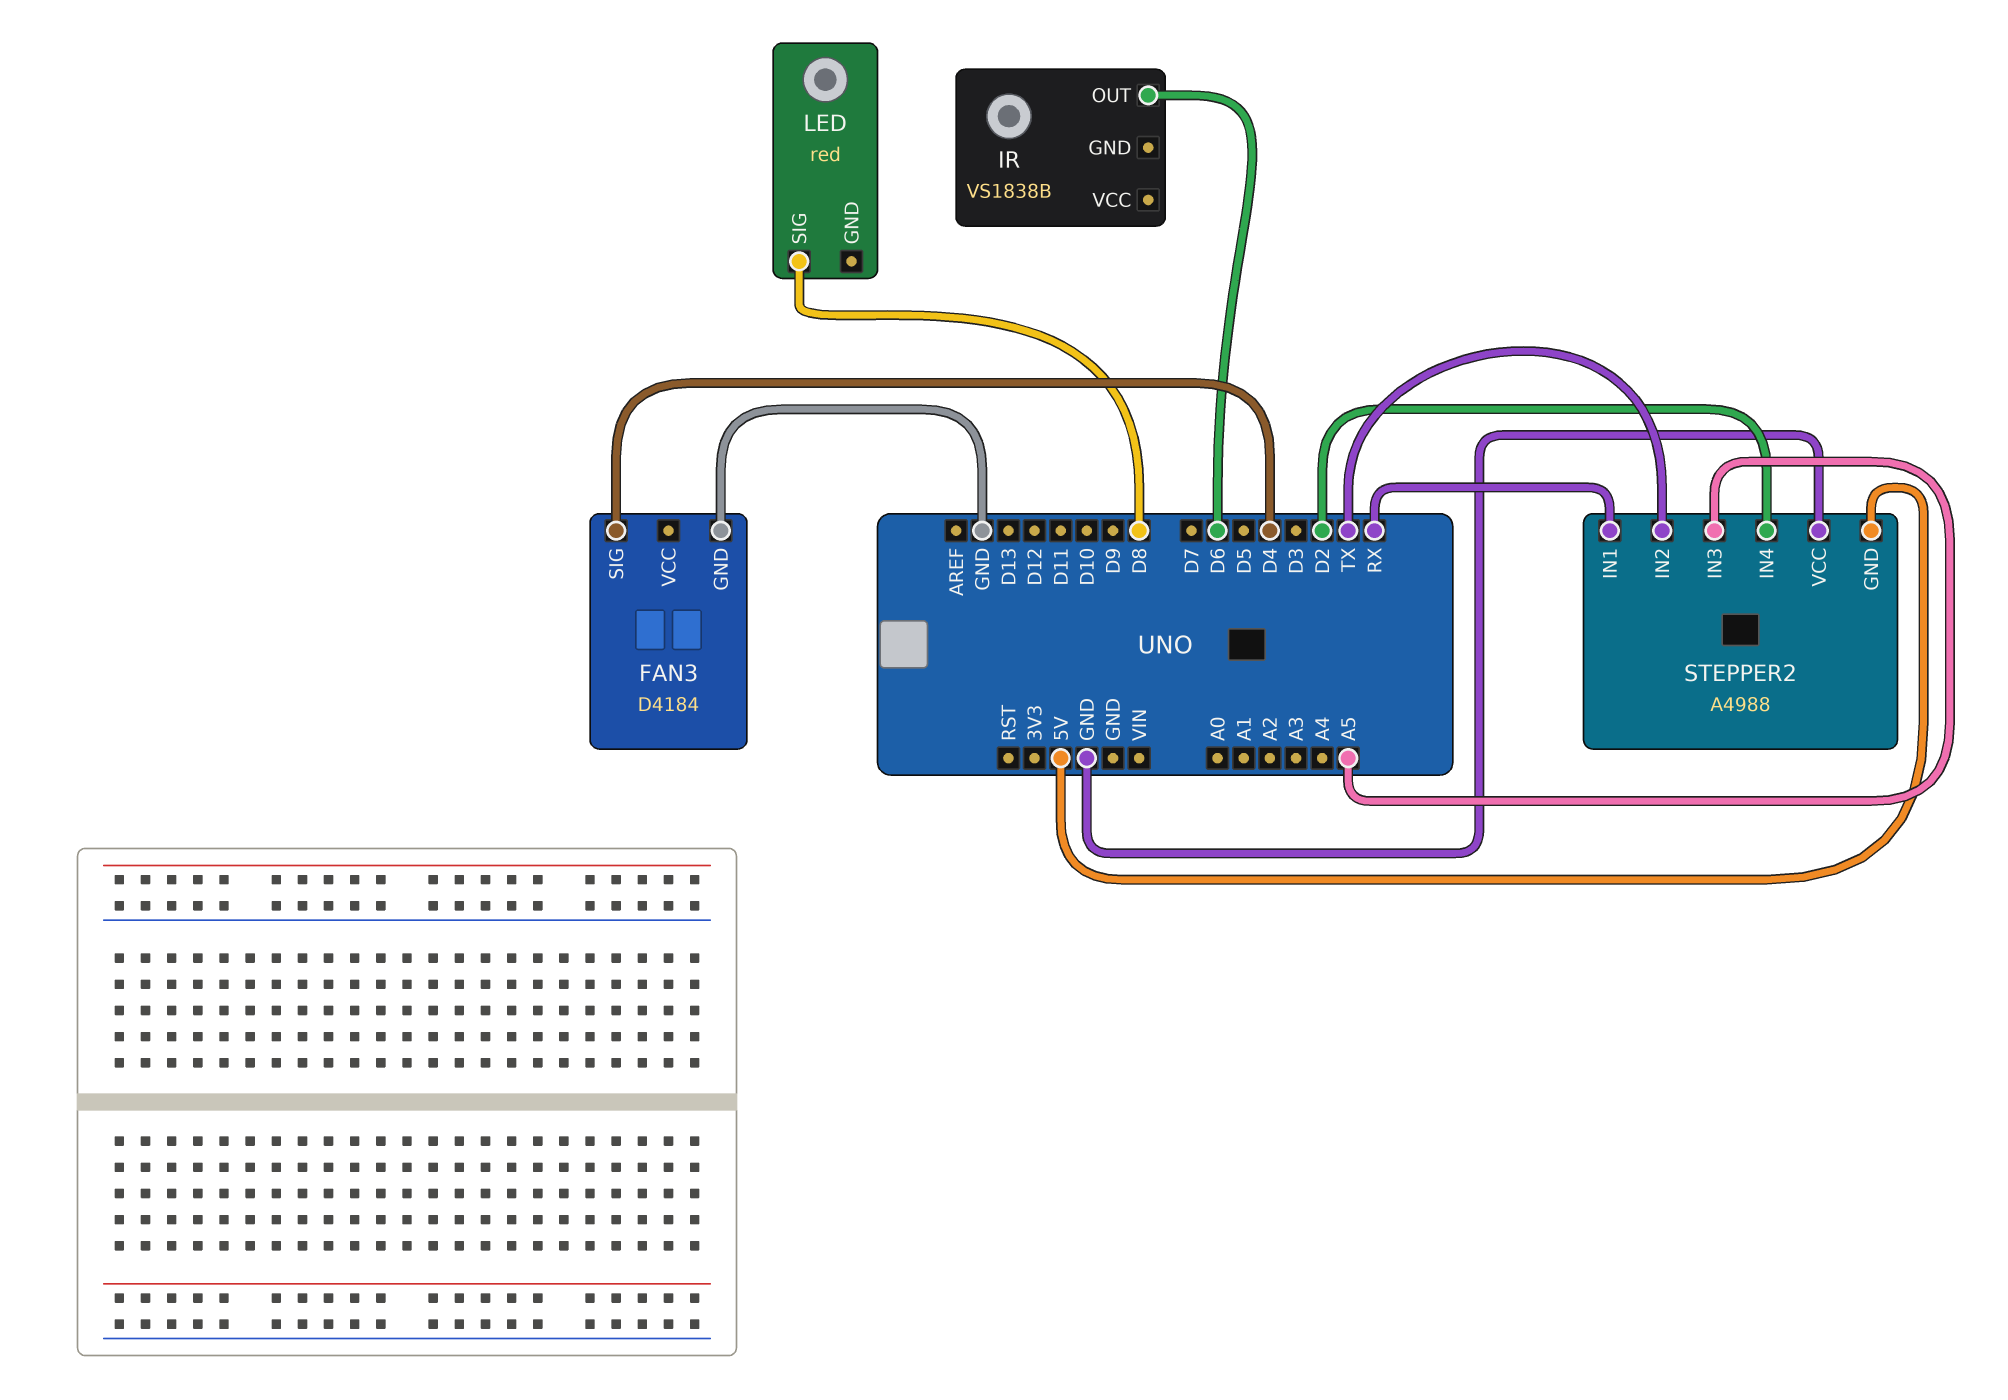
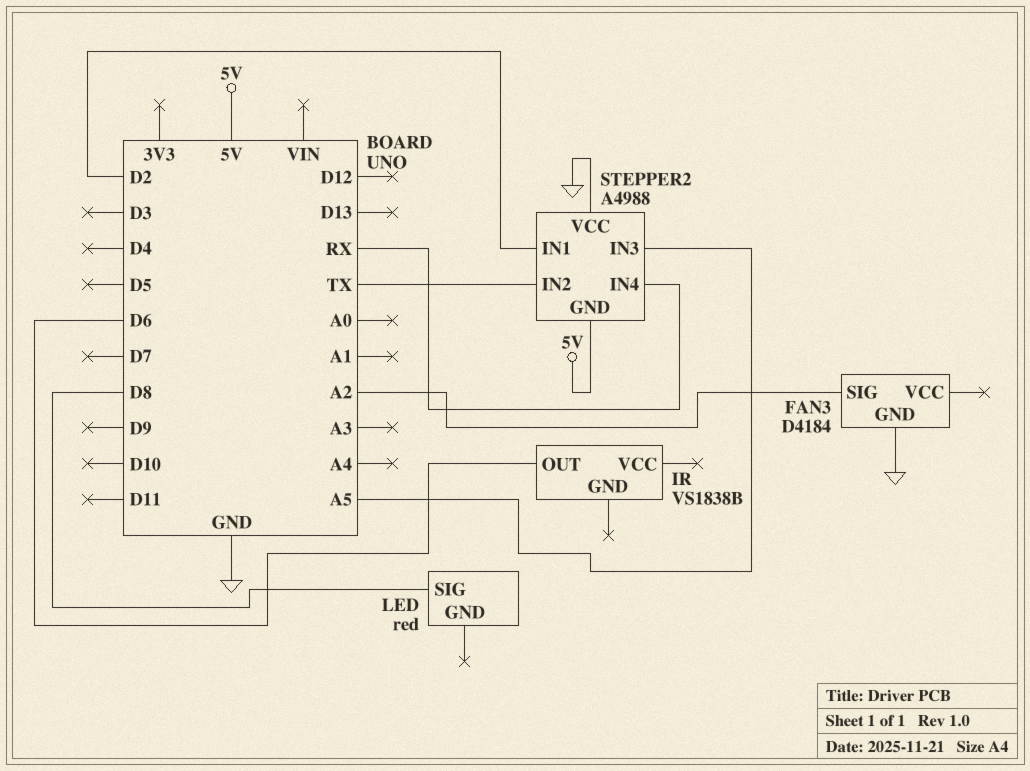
FAN3 pin SIG: D4 -> A2
STEPPER2 pin IN1: RX -> D2
STEPPER2 pin IN4: D2 -> RX

